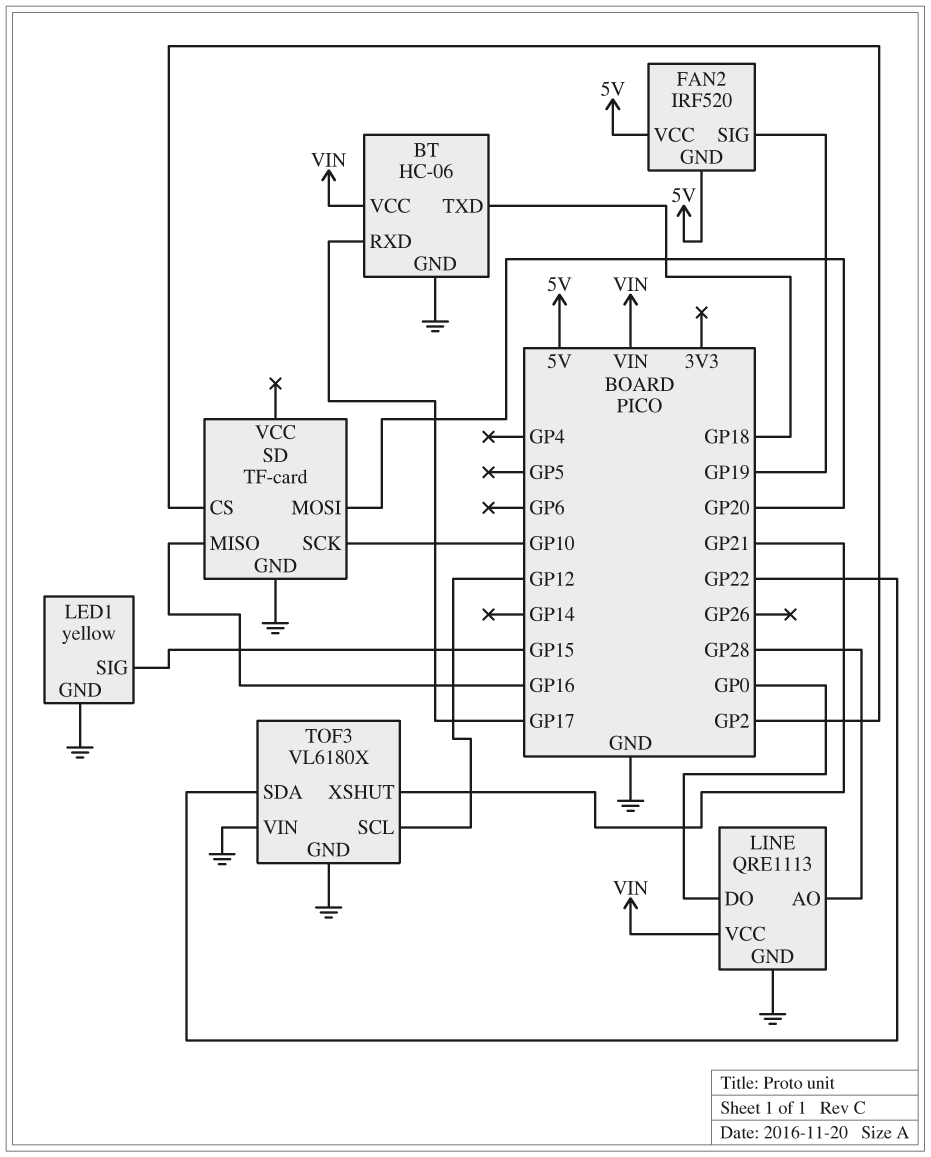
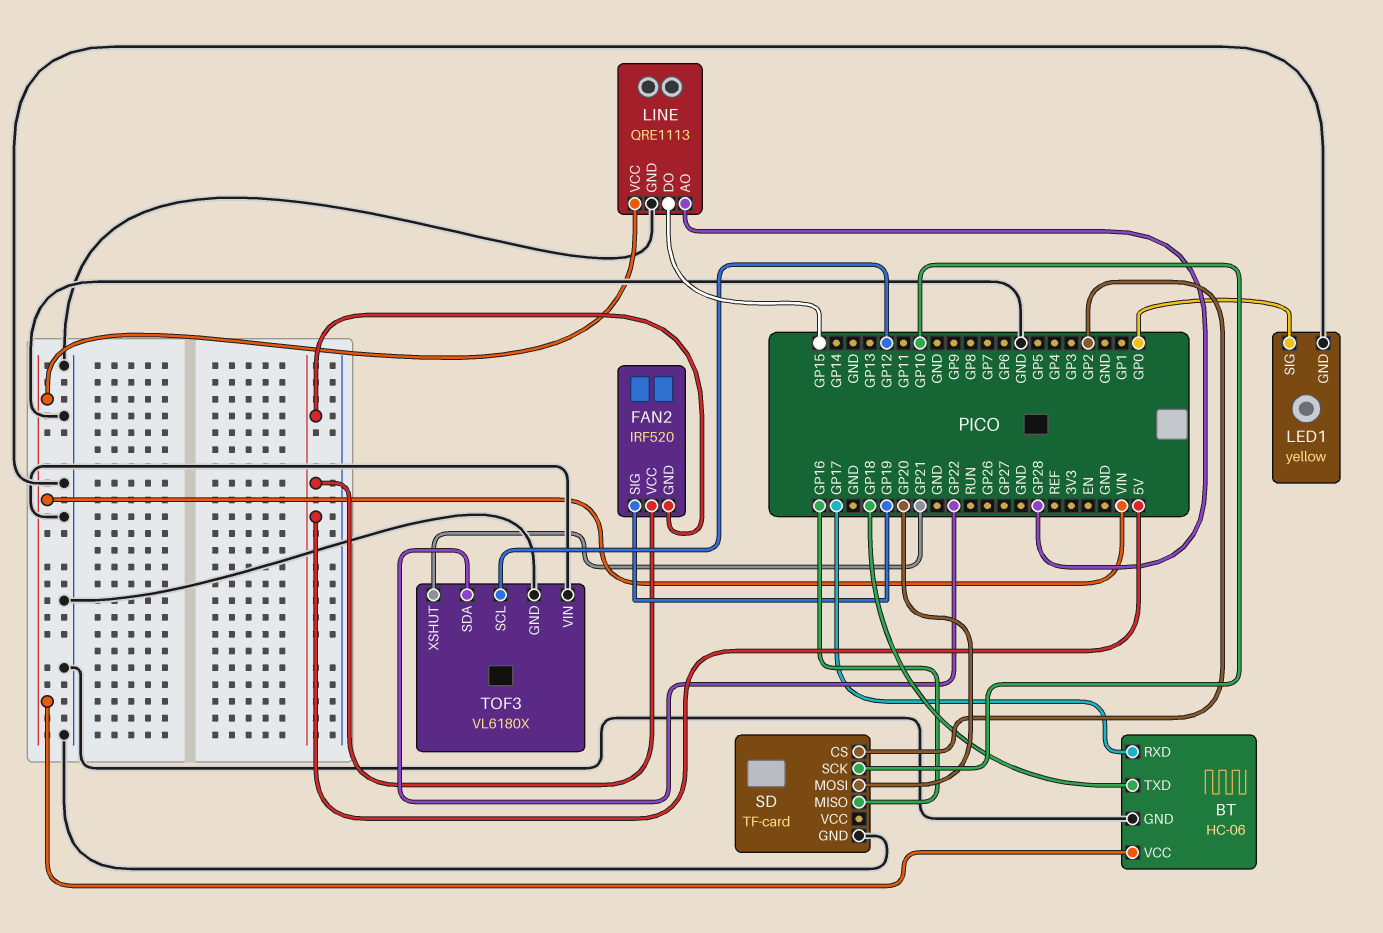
LED1 pin SIG: GP15 -> GP0
LINE pin DO: GP0 -> GP15

